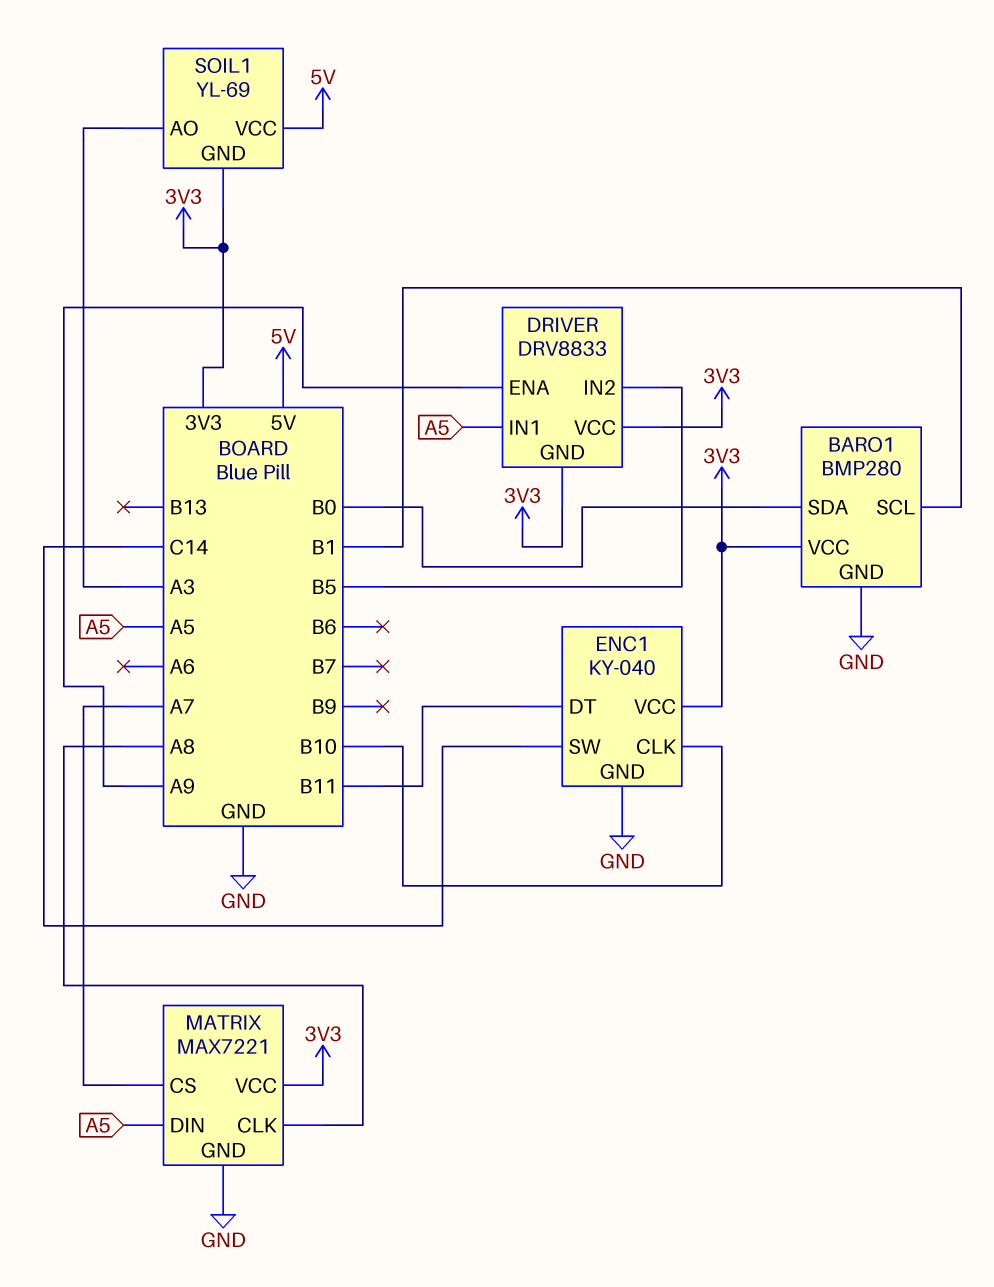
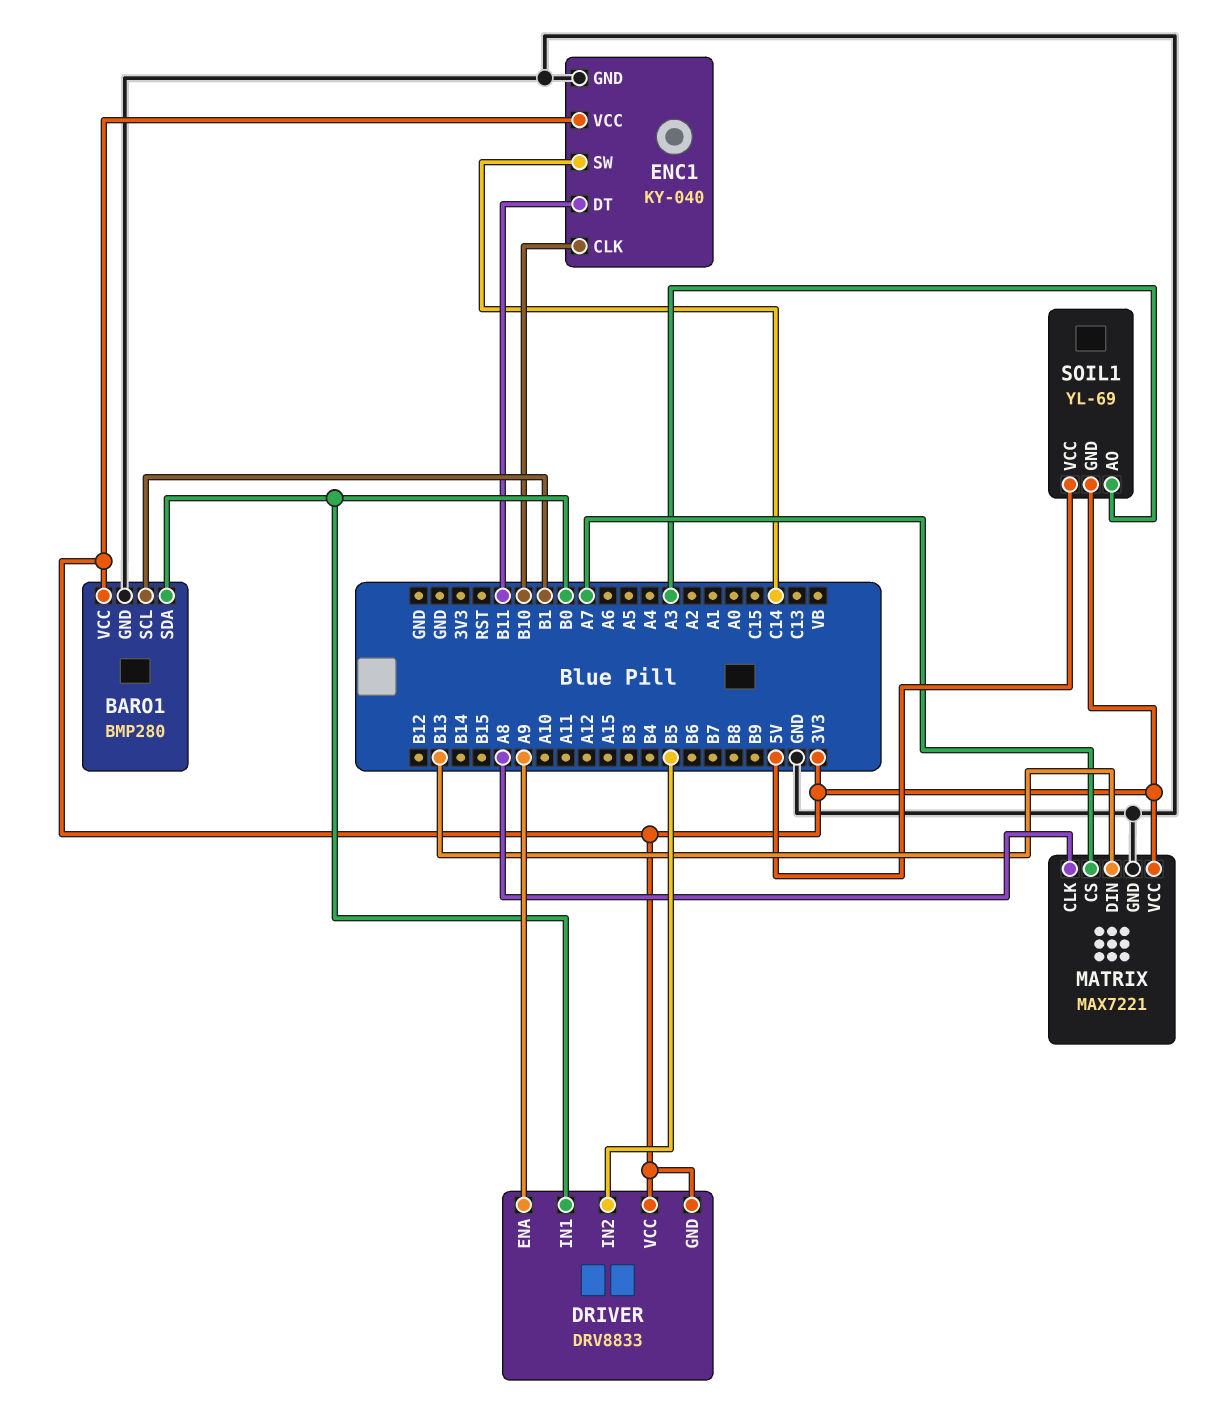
DRIVER pin IN1: A5 -> B0
MATRIX pin DIN: A5 -> B13

